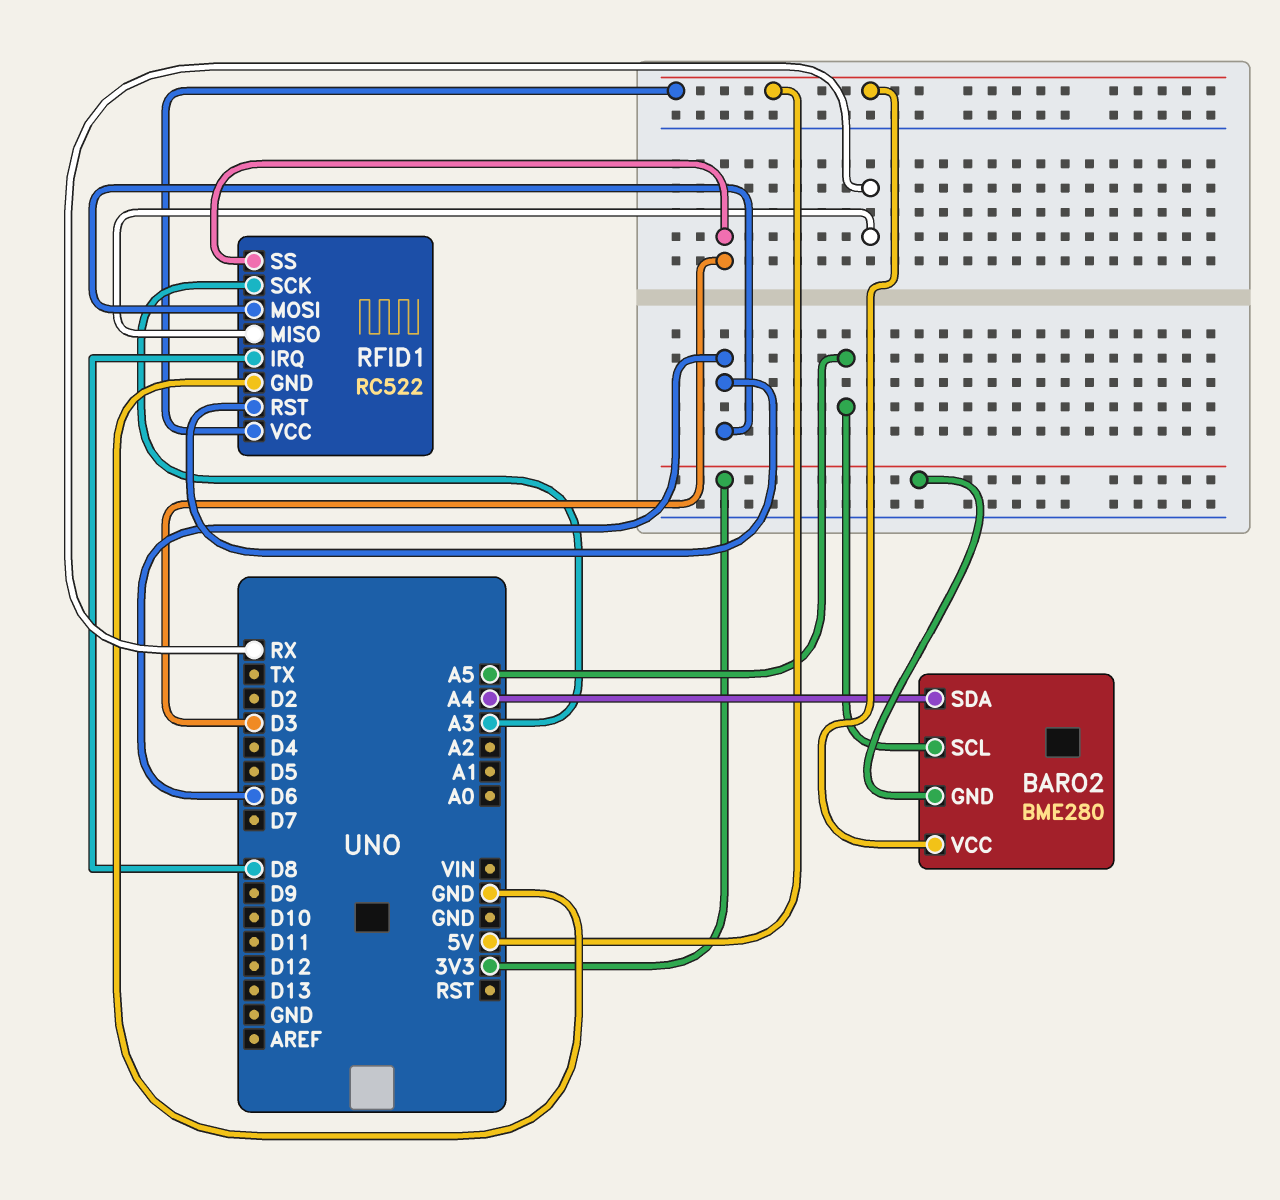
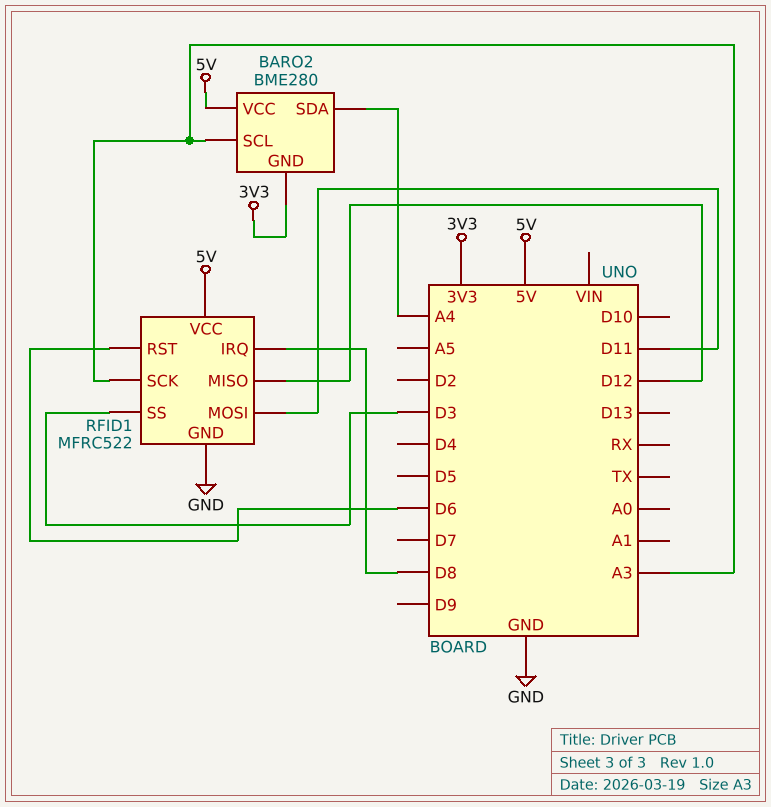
BARO2 pin SCL: A5 -> A3
RFID1: RC522 -> MFRC522
RFID1 pin MISO: RX -> D12
RFID1 pin MOSI: D6 -> D11

